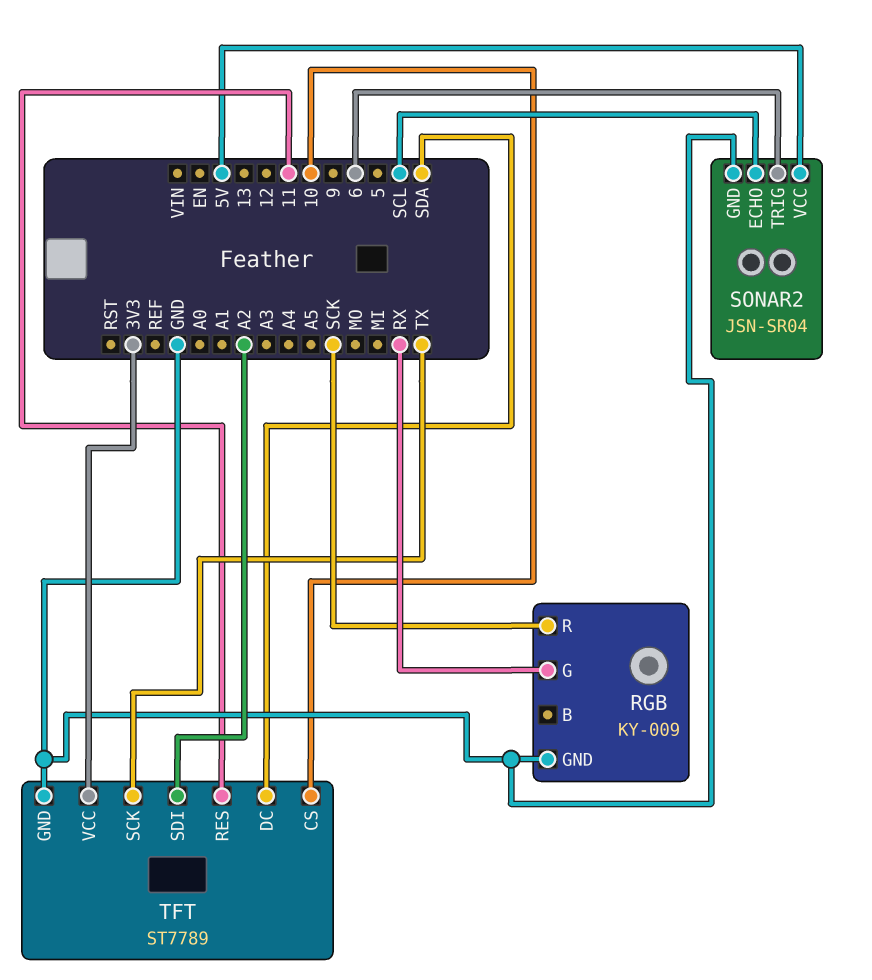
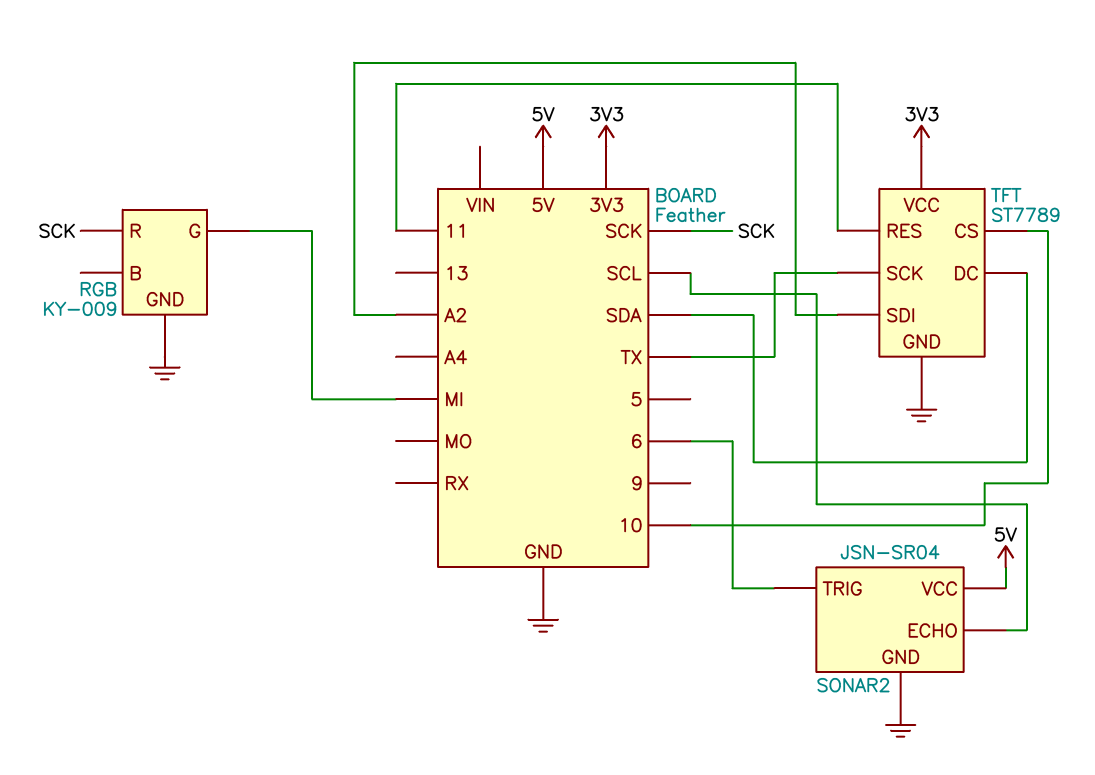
RGB pin G: RX -> MI

